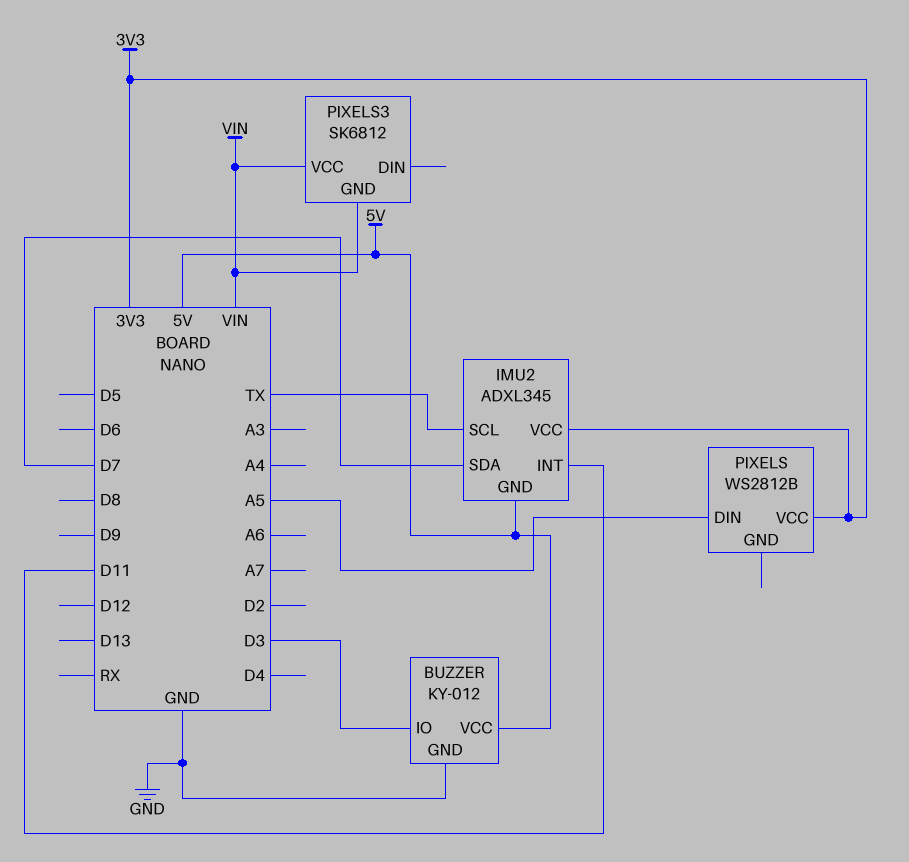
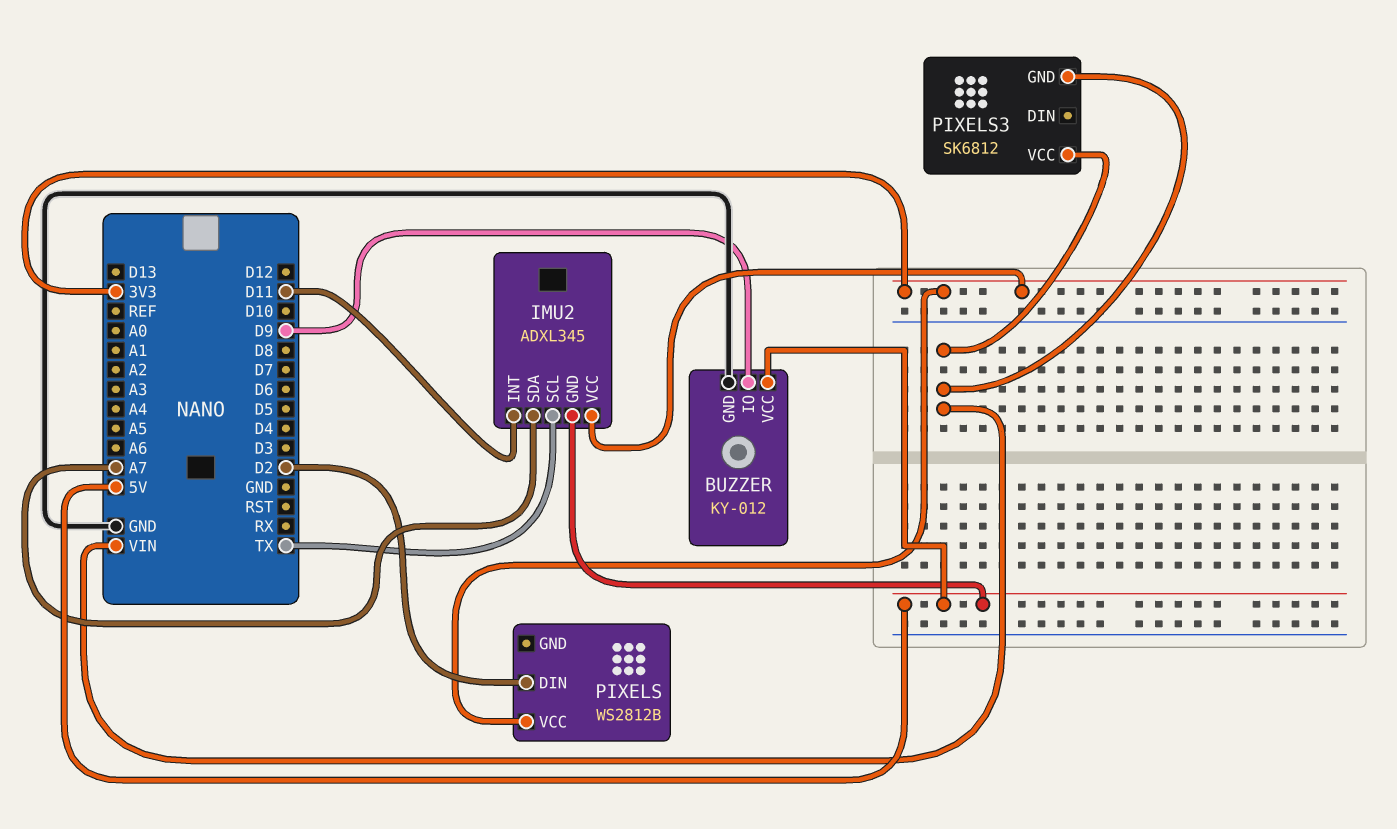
BUZZER pin IO: D3 -> D9
IMU2 pin SDA: D7 -> A7
PIXELS pin DIN: A5 -> D2

